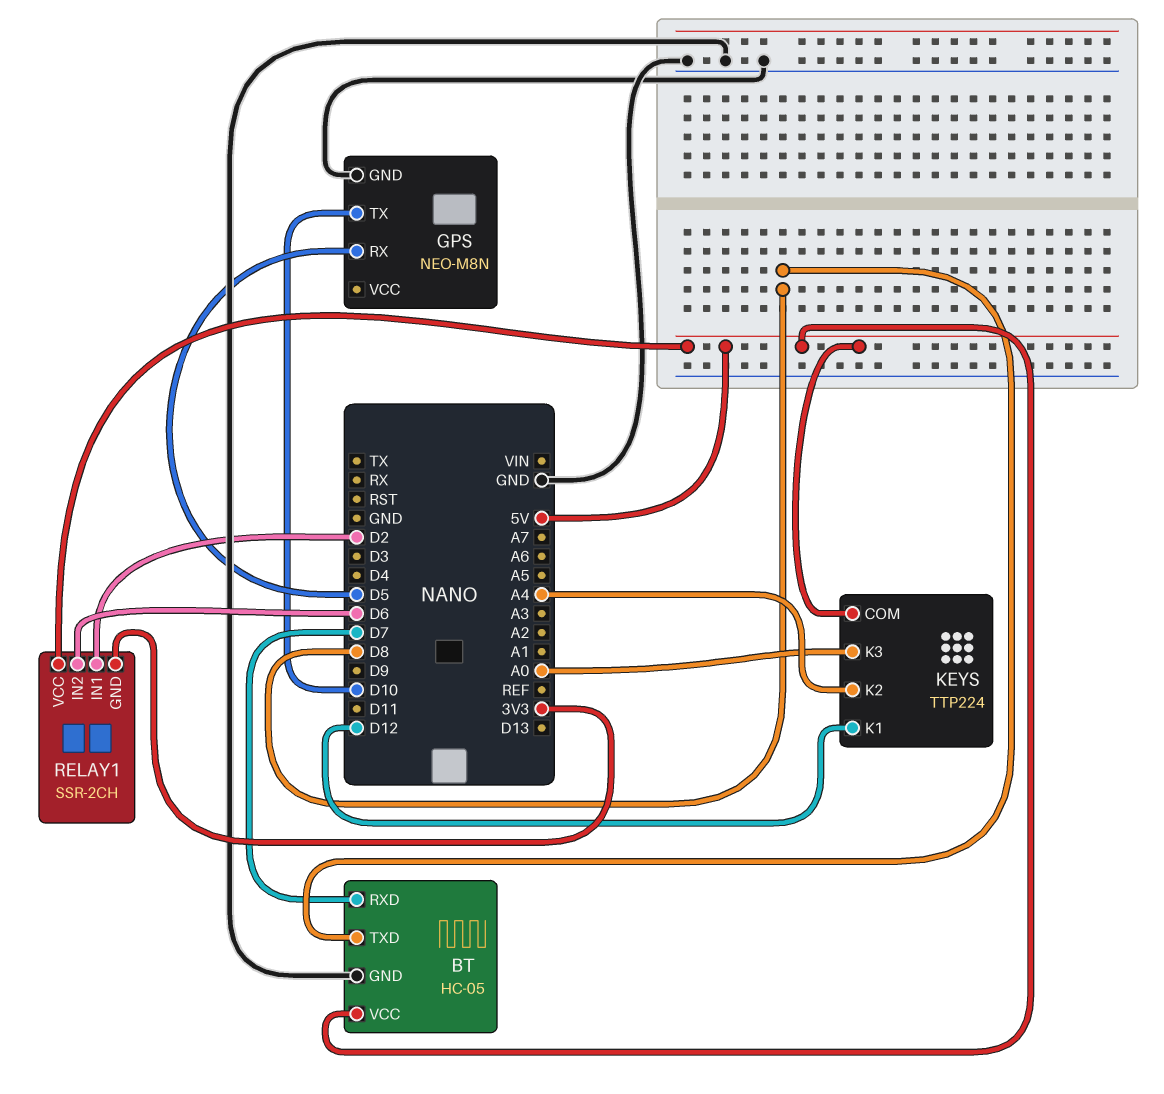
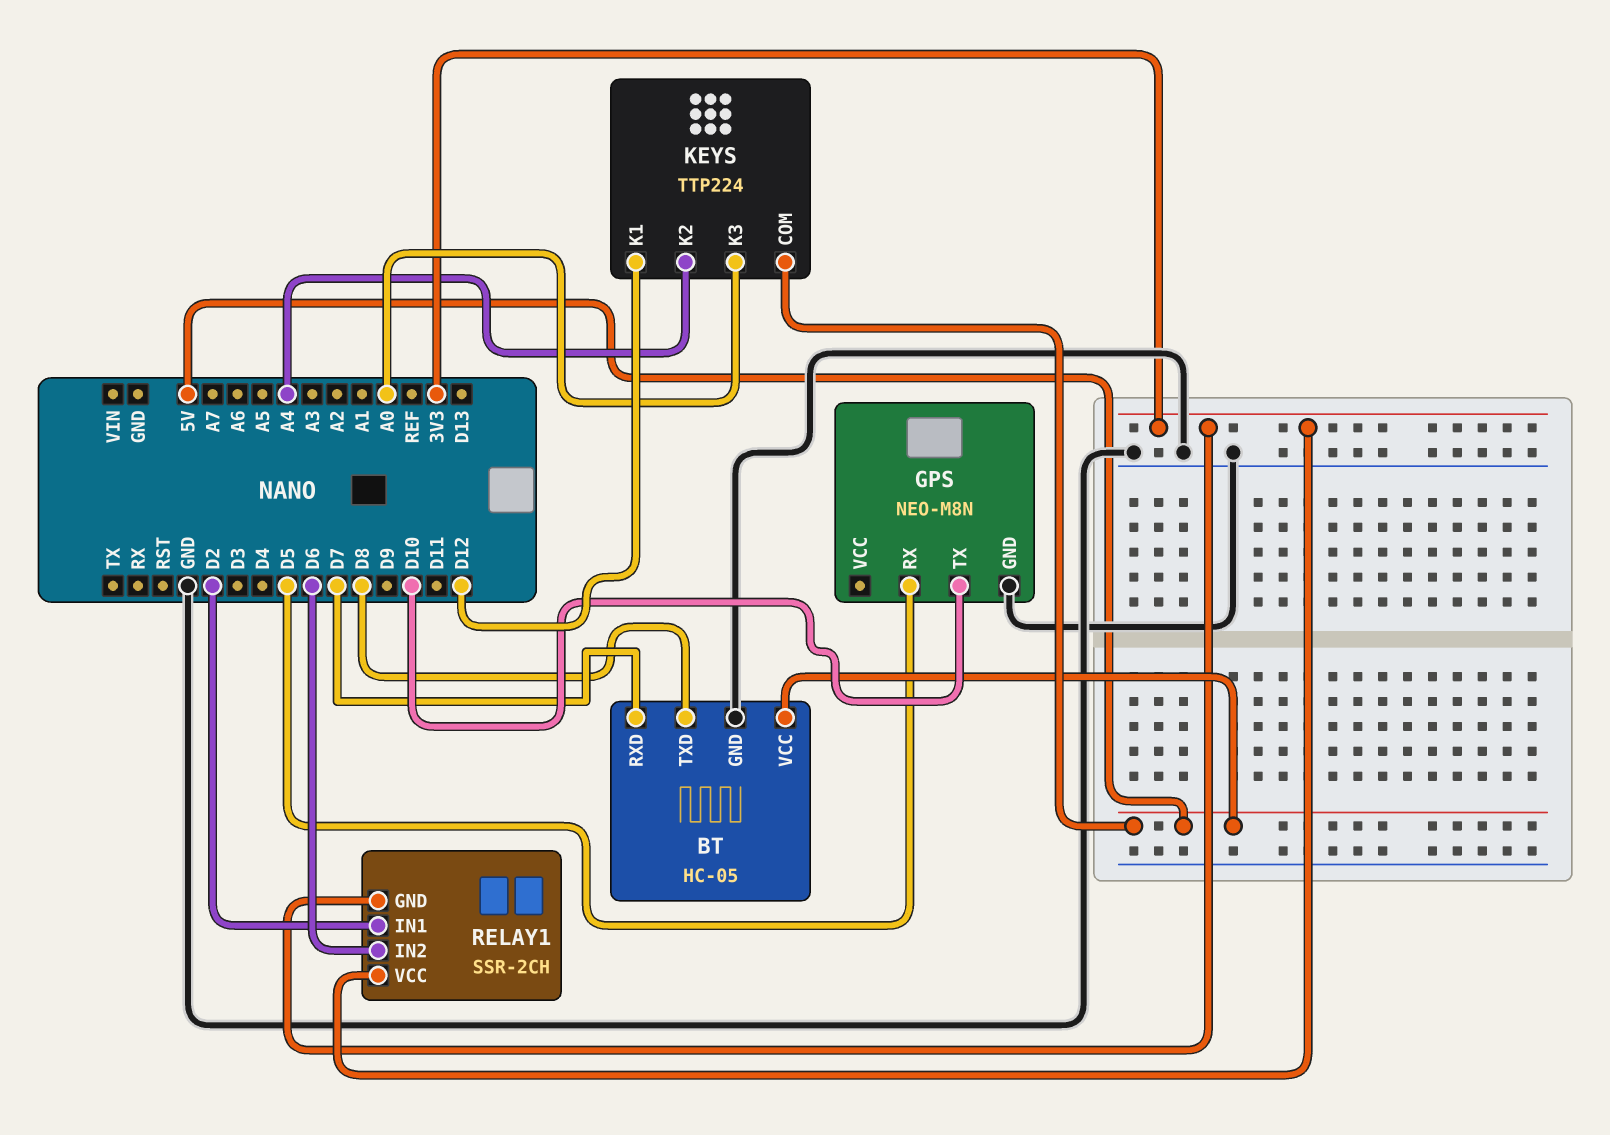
RELAY1 pin VCC: 5V -> 3V3

